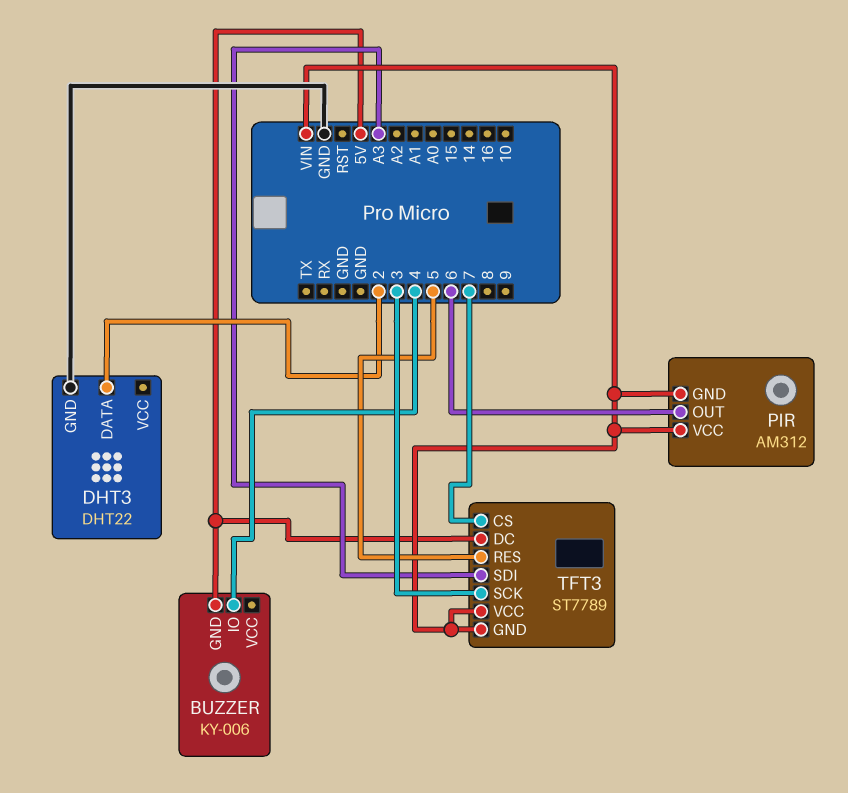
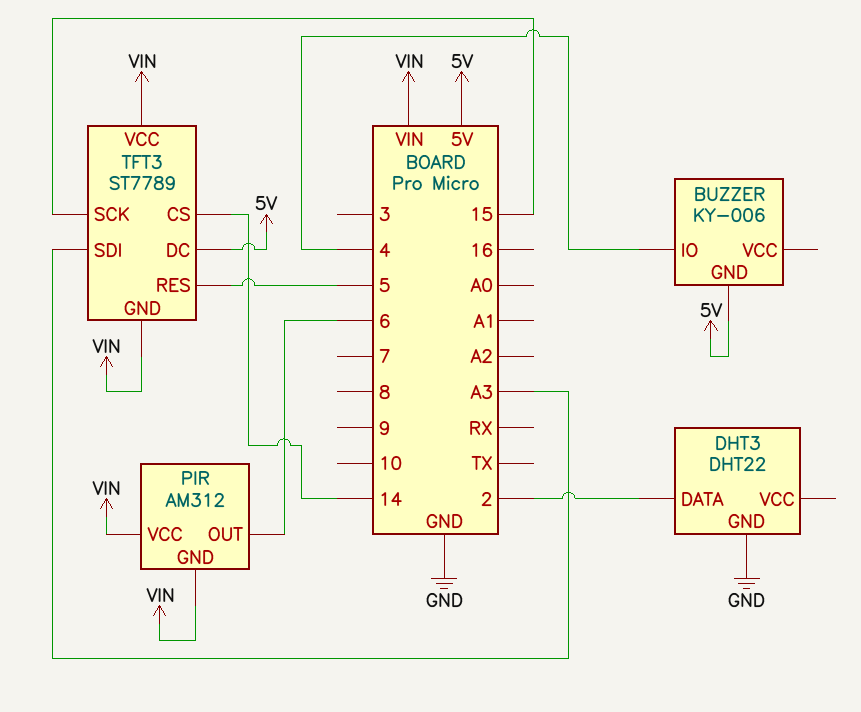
TFT3 pin CS: 7 -> 14
TFT3 pin SCK: 3 -> 15

